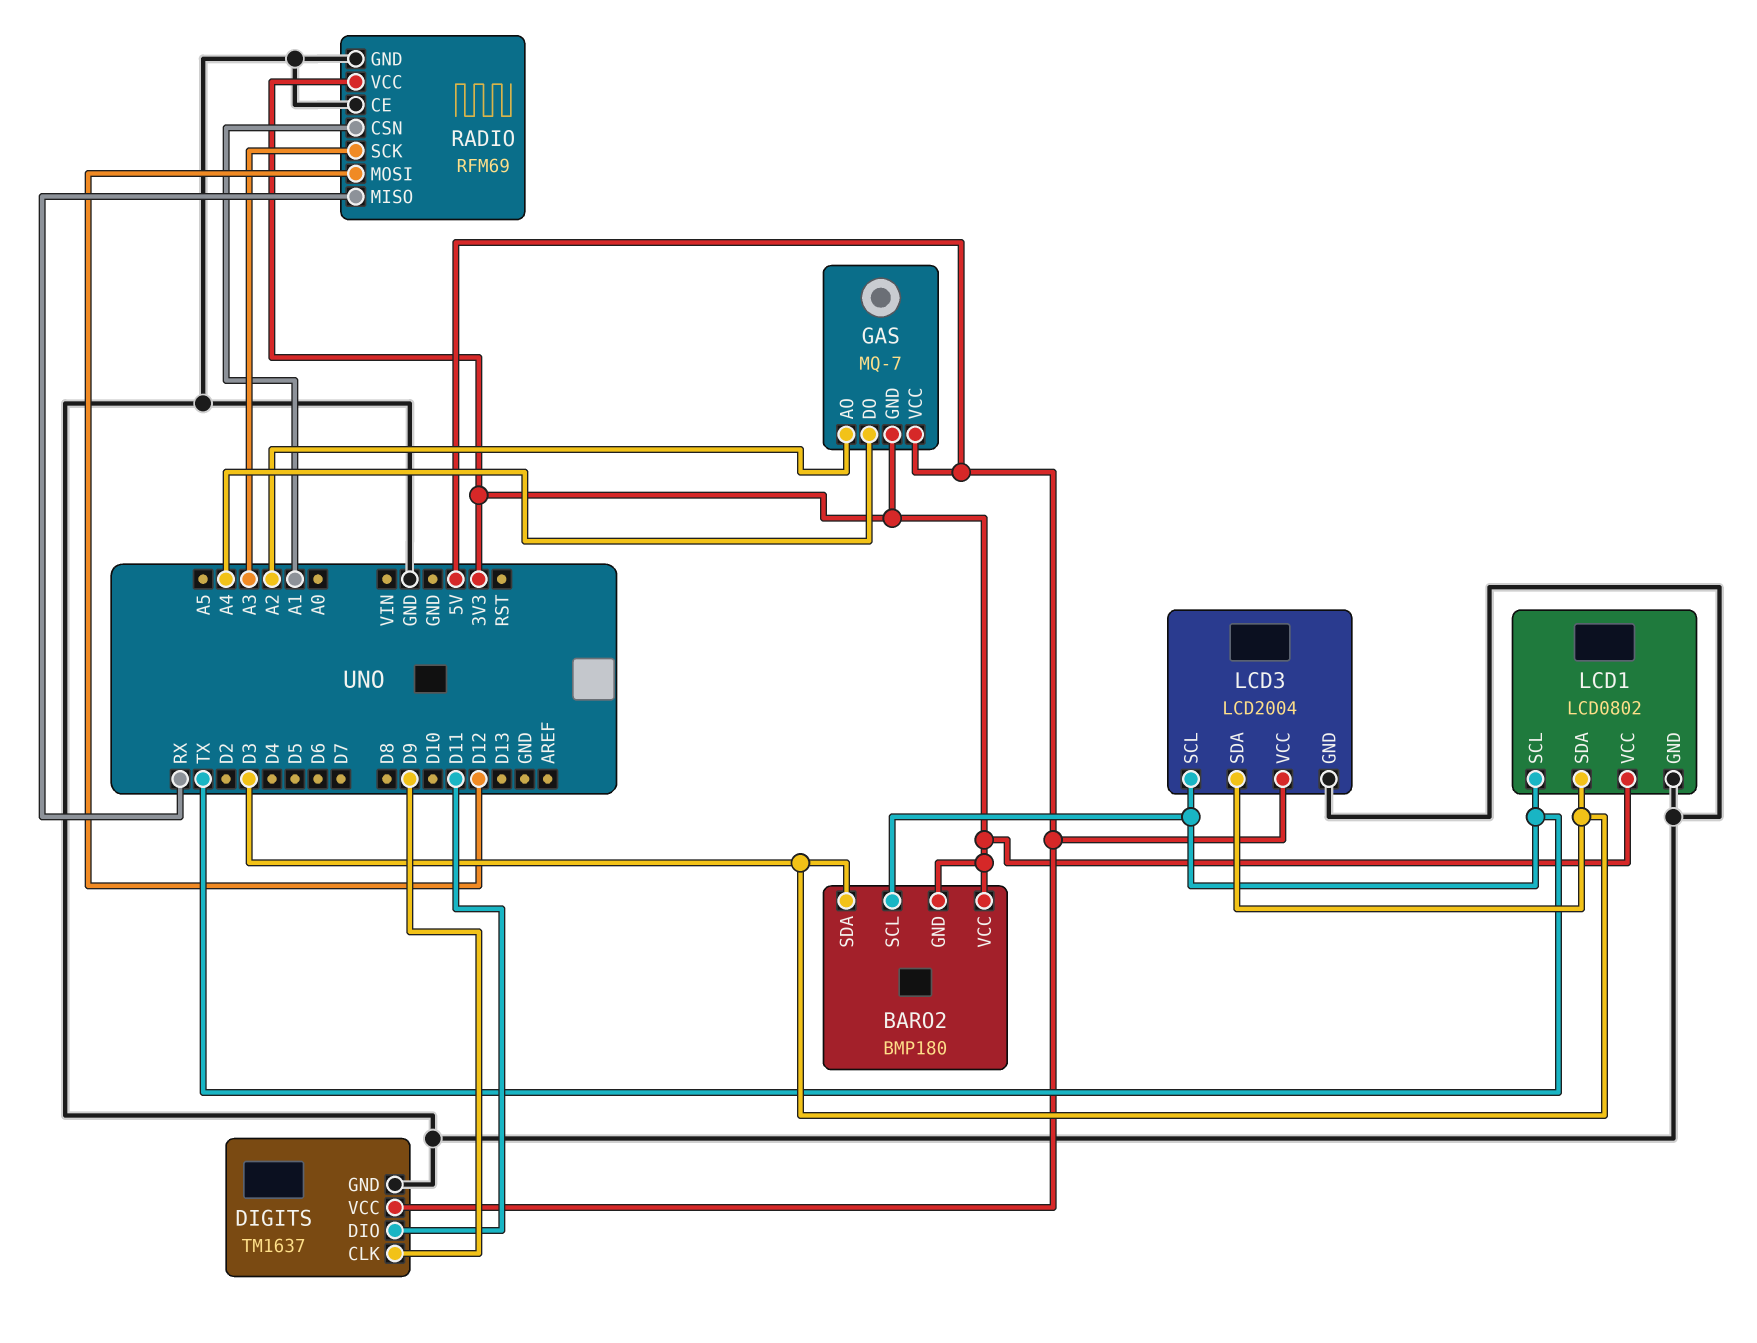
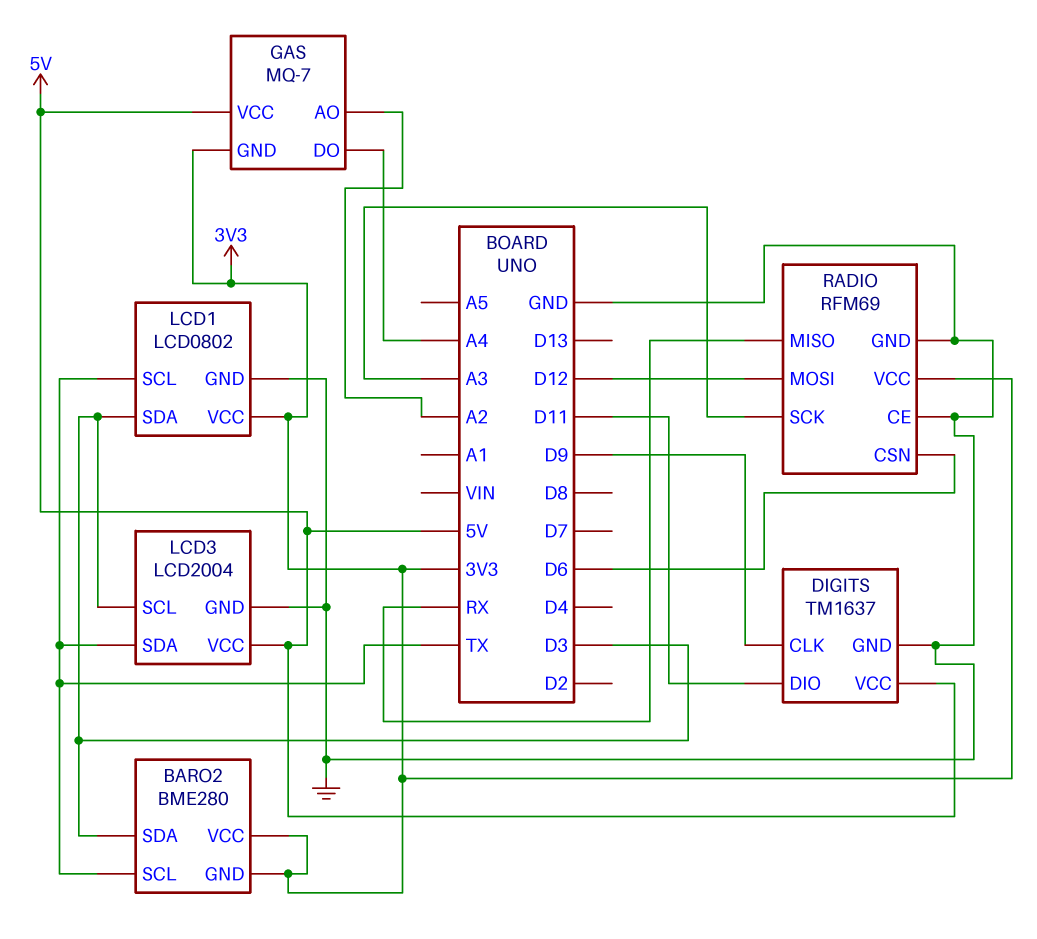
BARO2: BMP180 -> BME280
LCD3 pin SCL: TX -> D3
LCD3 pin SDA: D3 -> TX
RADIO pin CSN: A1 -> D6

